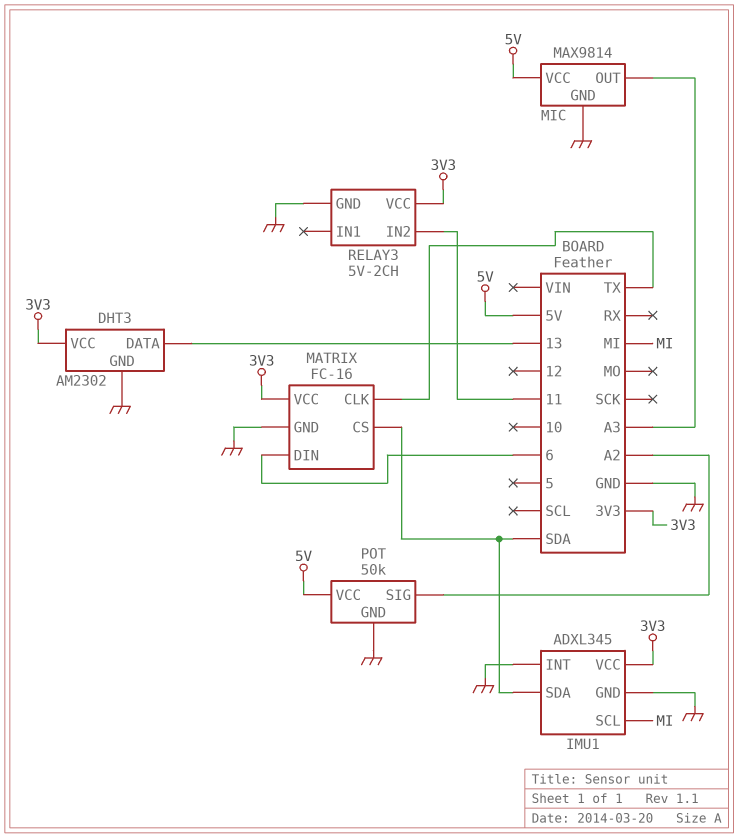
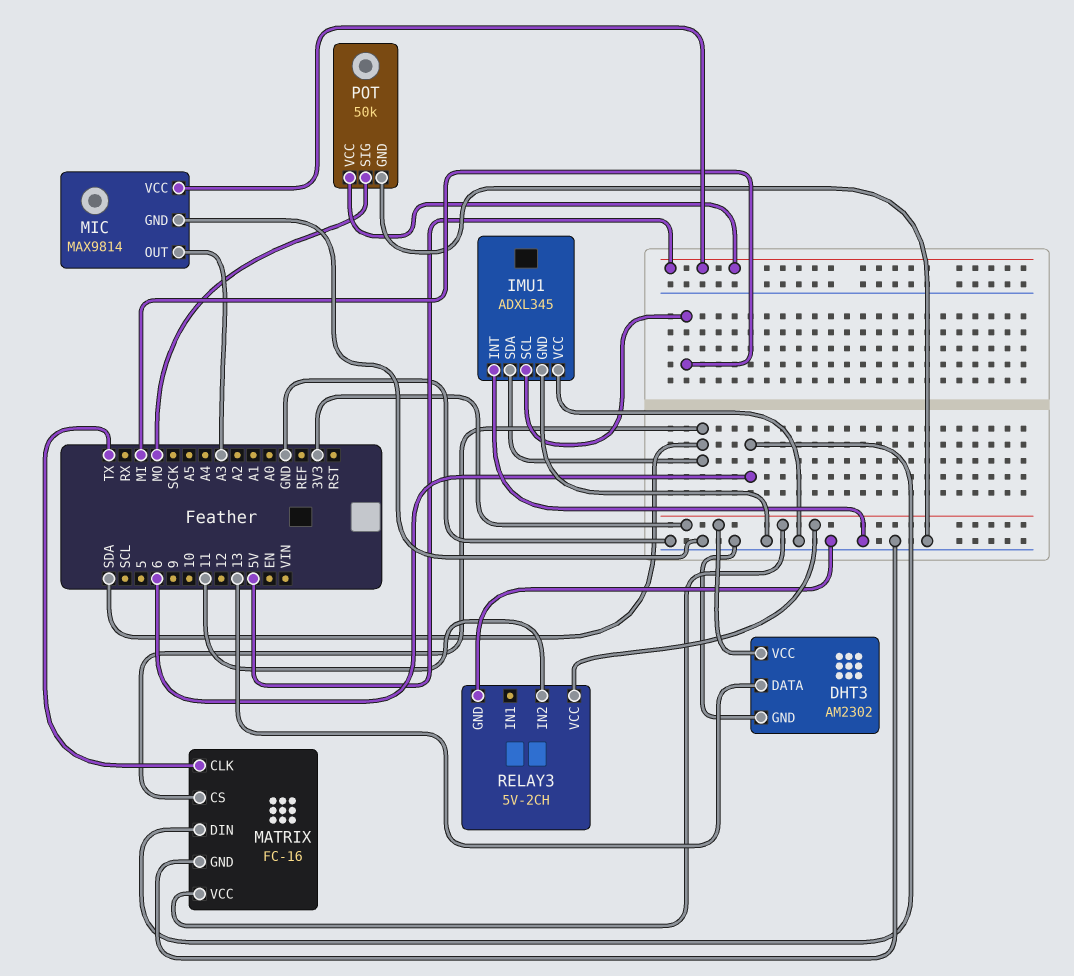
IMU1 pin VCC: 3V3 -> GND
POT pin SIG: A2 -> MO

